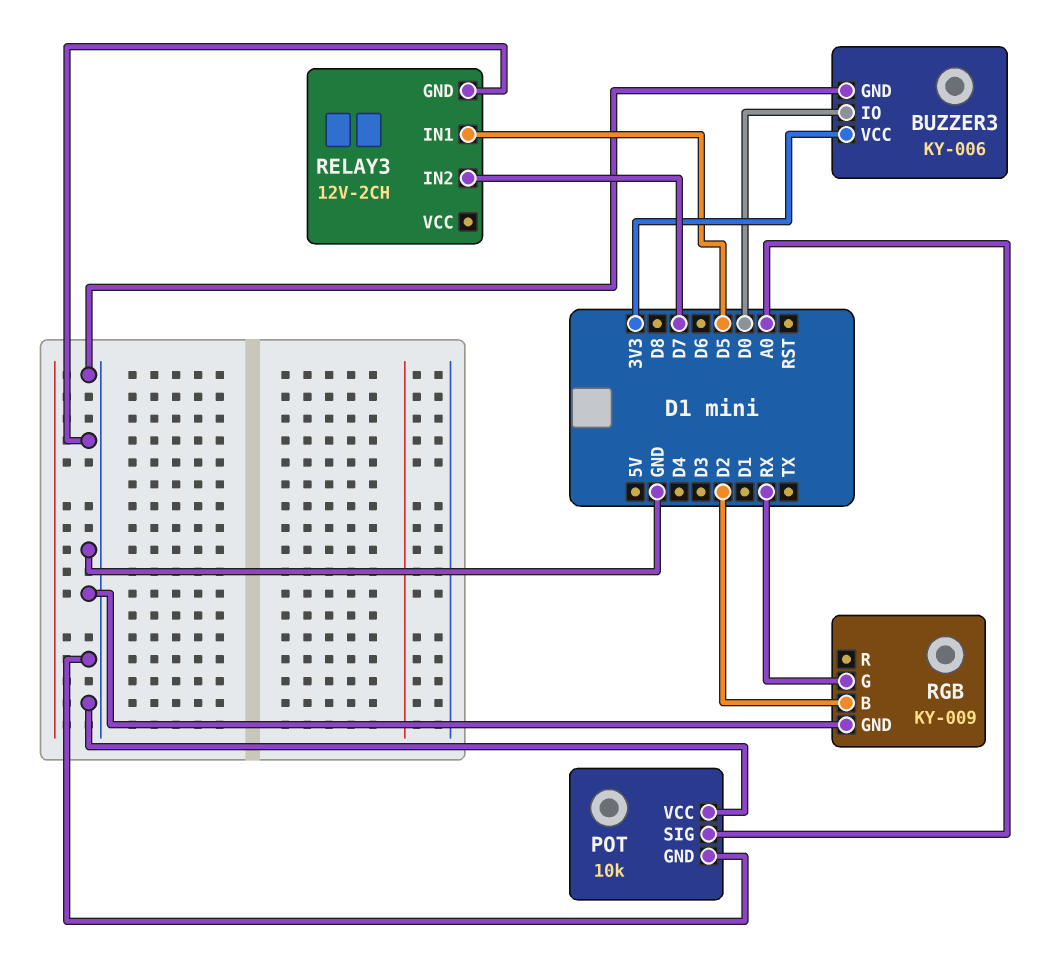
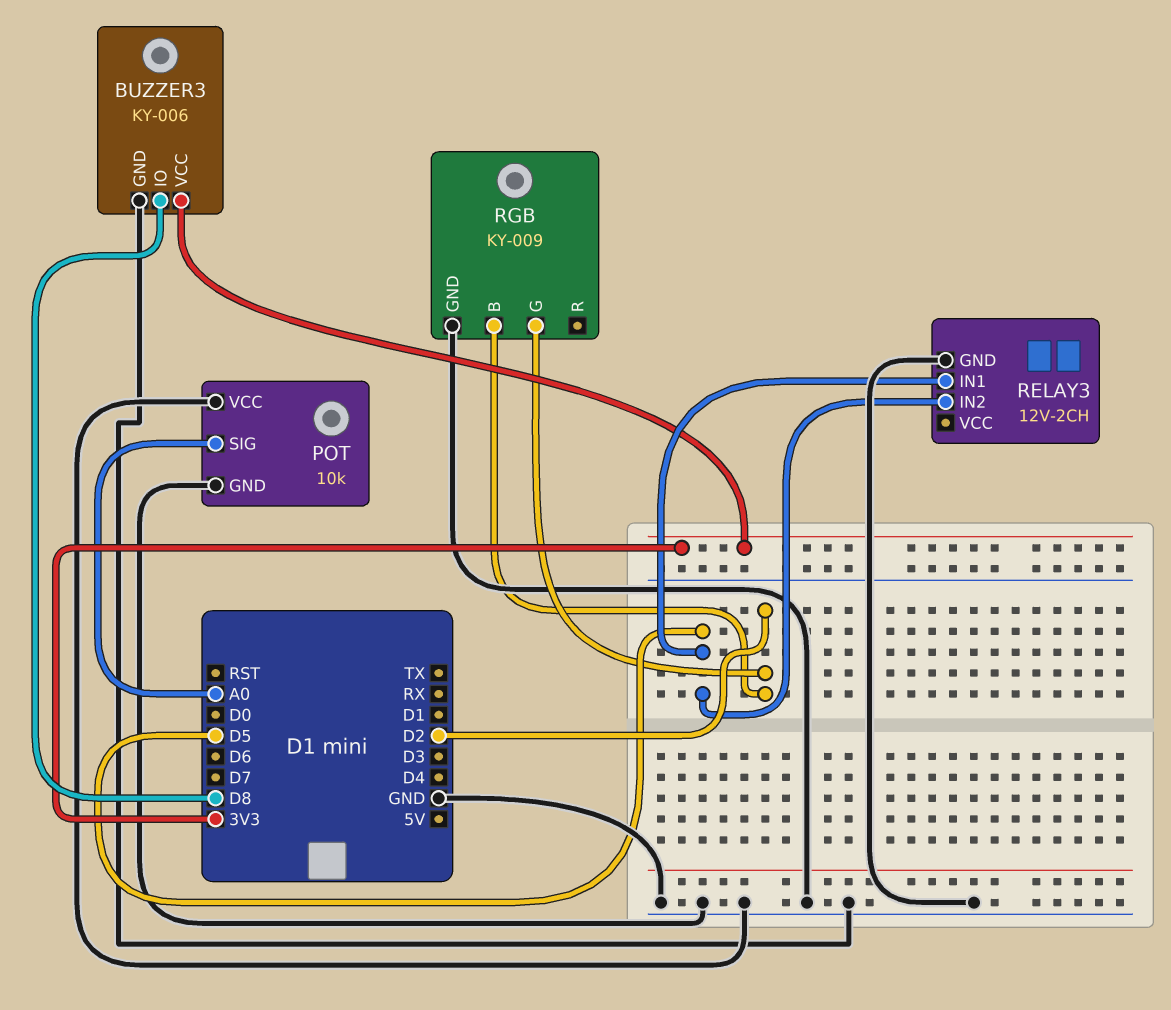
BUZZER3 pin IO: D0 -> D8
RELAY3 pin IN2: D7 -> D5
RGB pin G: RX -> D2

